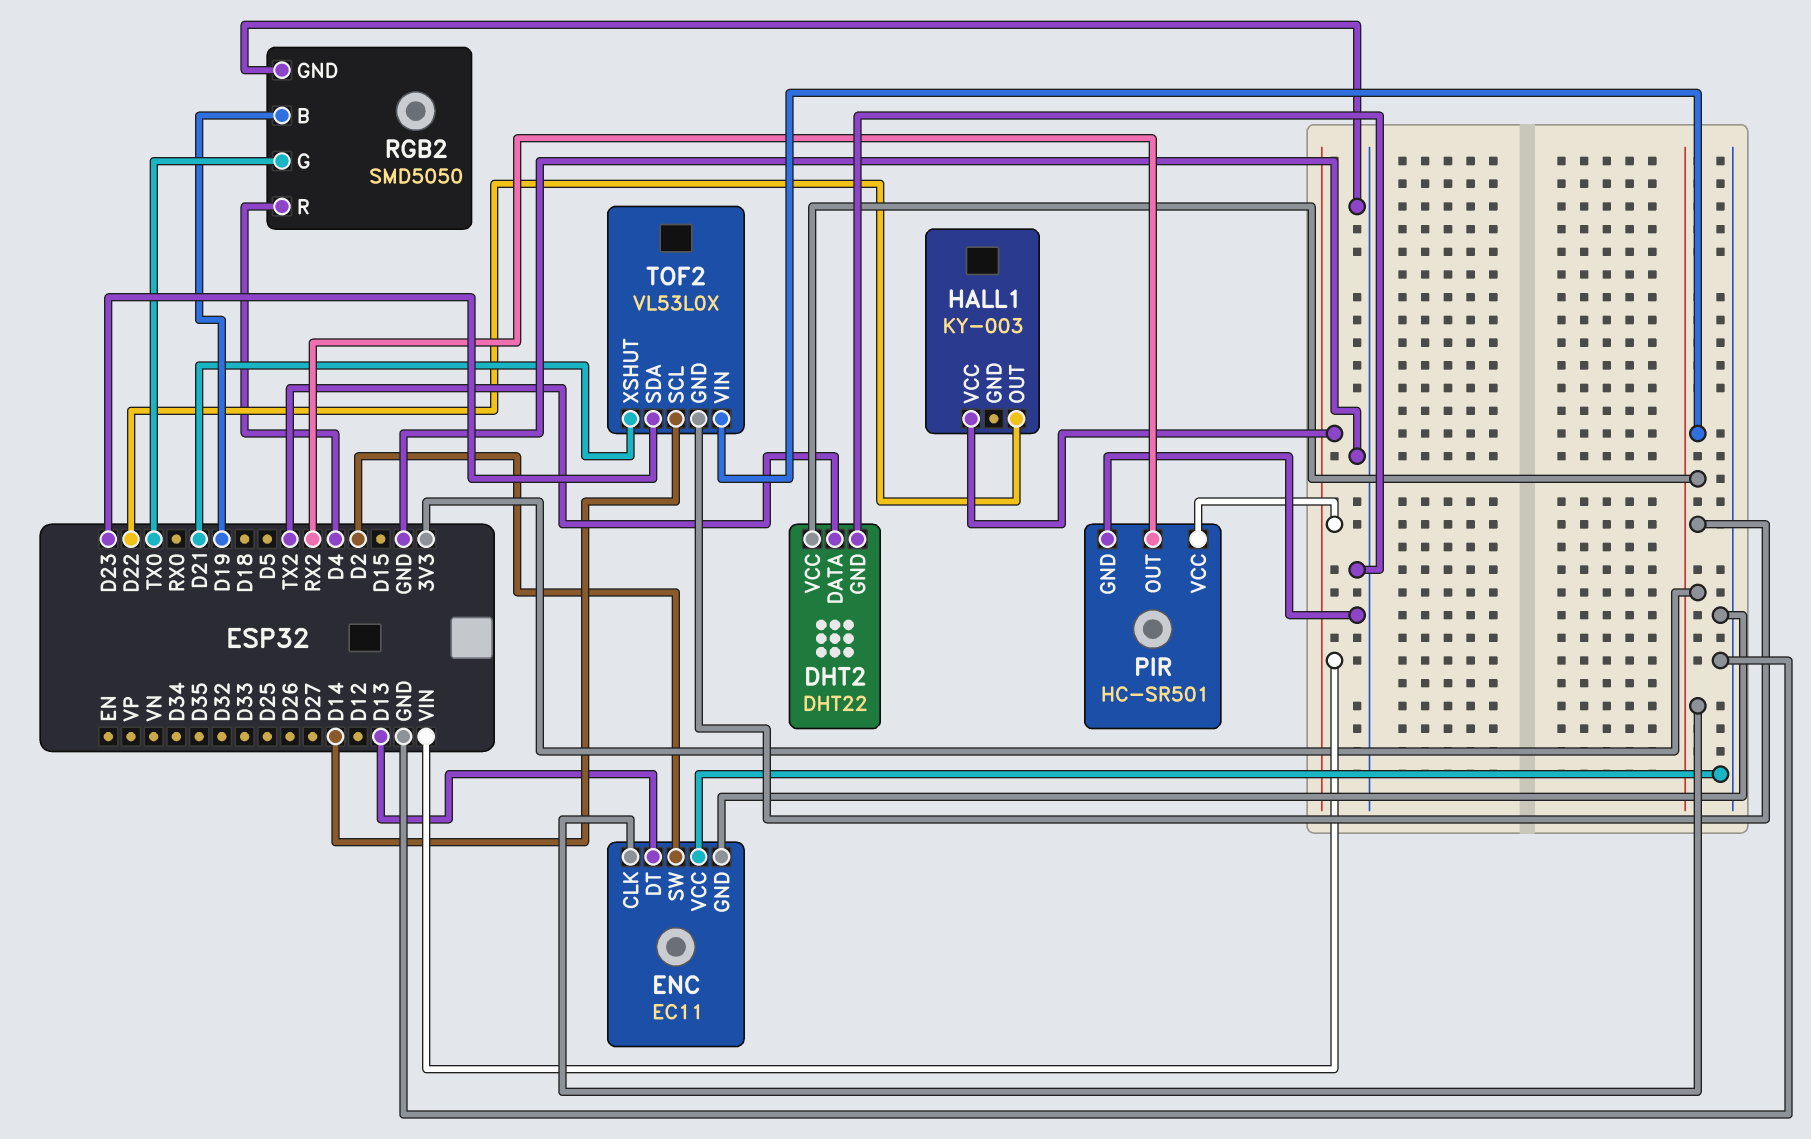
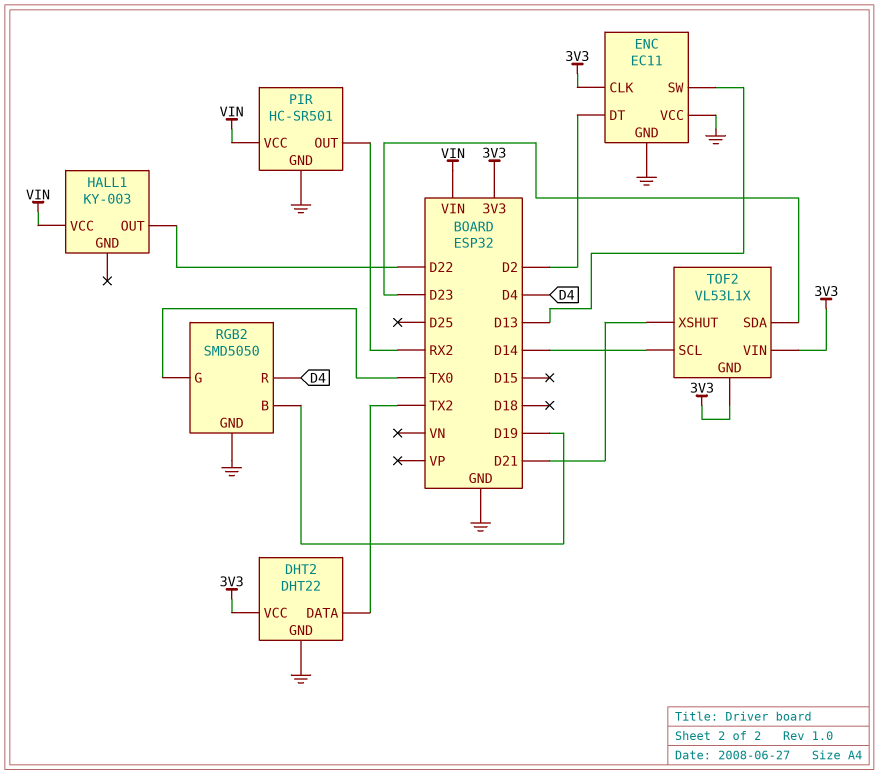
ENC pin DT: D13 -> D2
ENC pin SW: D2 -> D13
TOF2: VL53L0X -> VL53L1X

